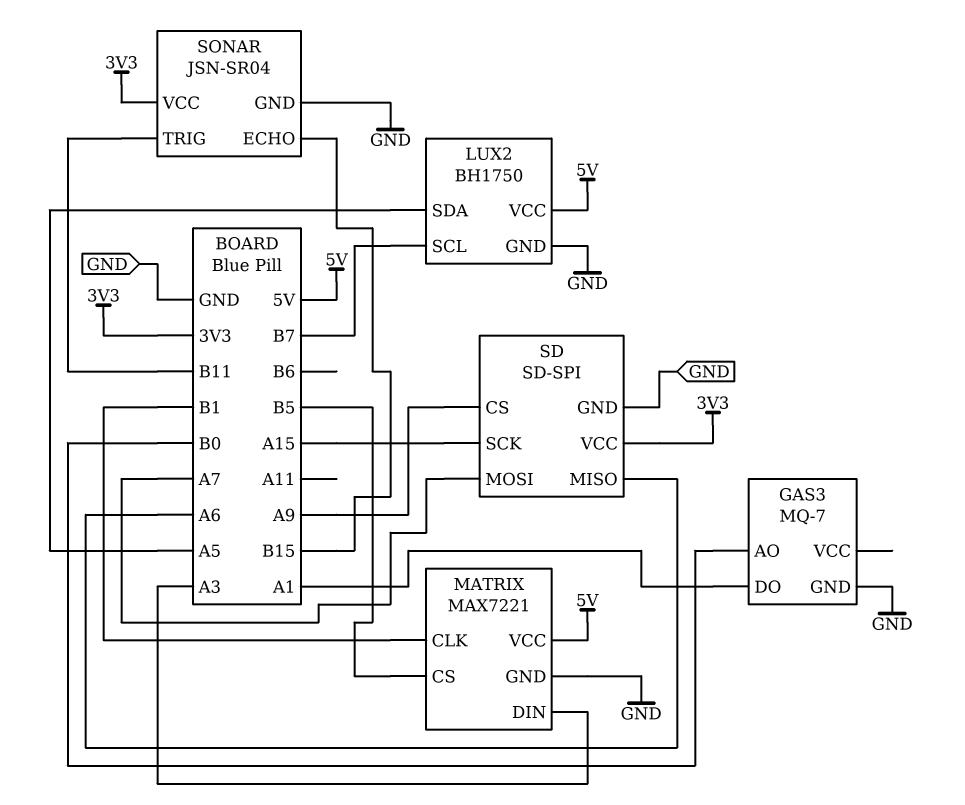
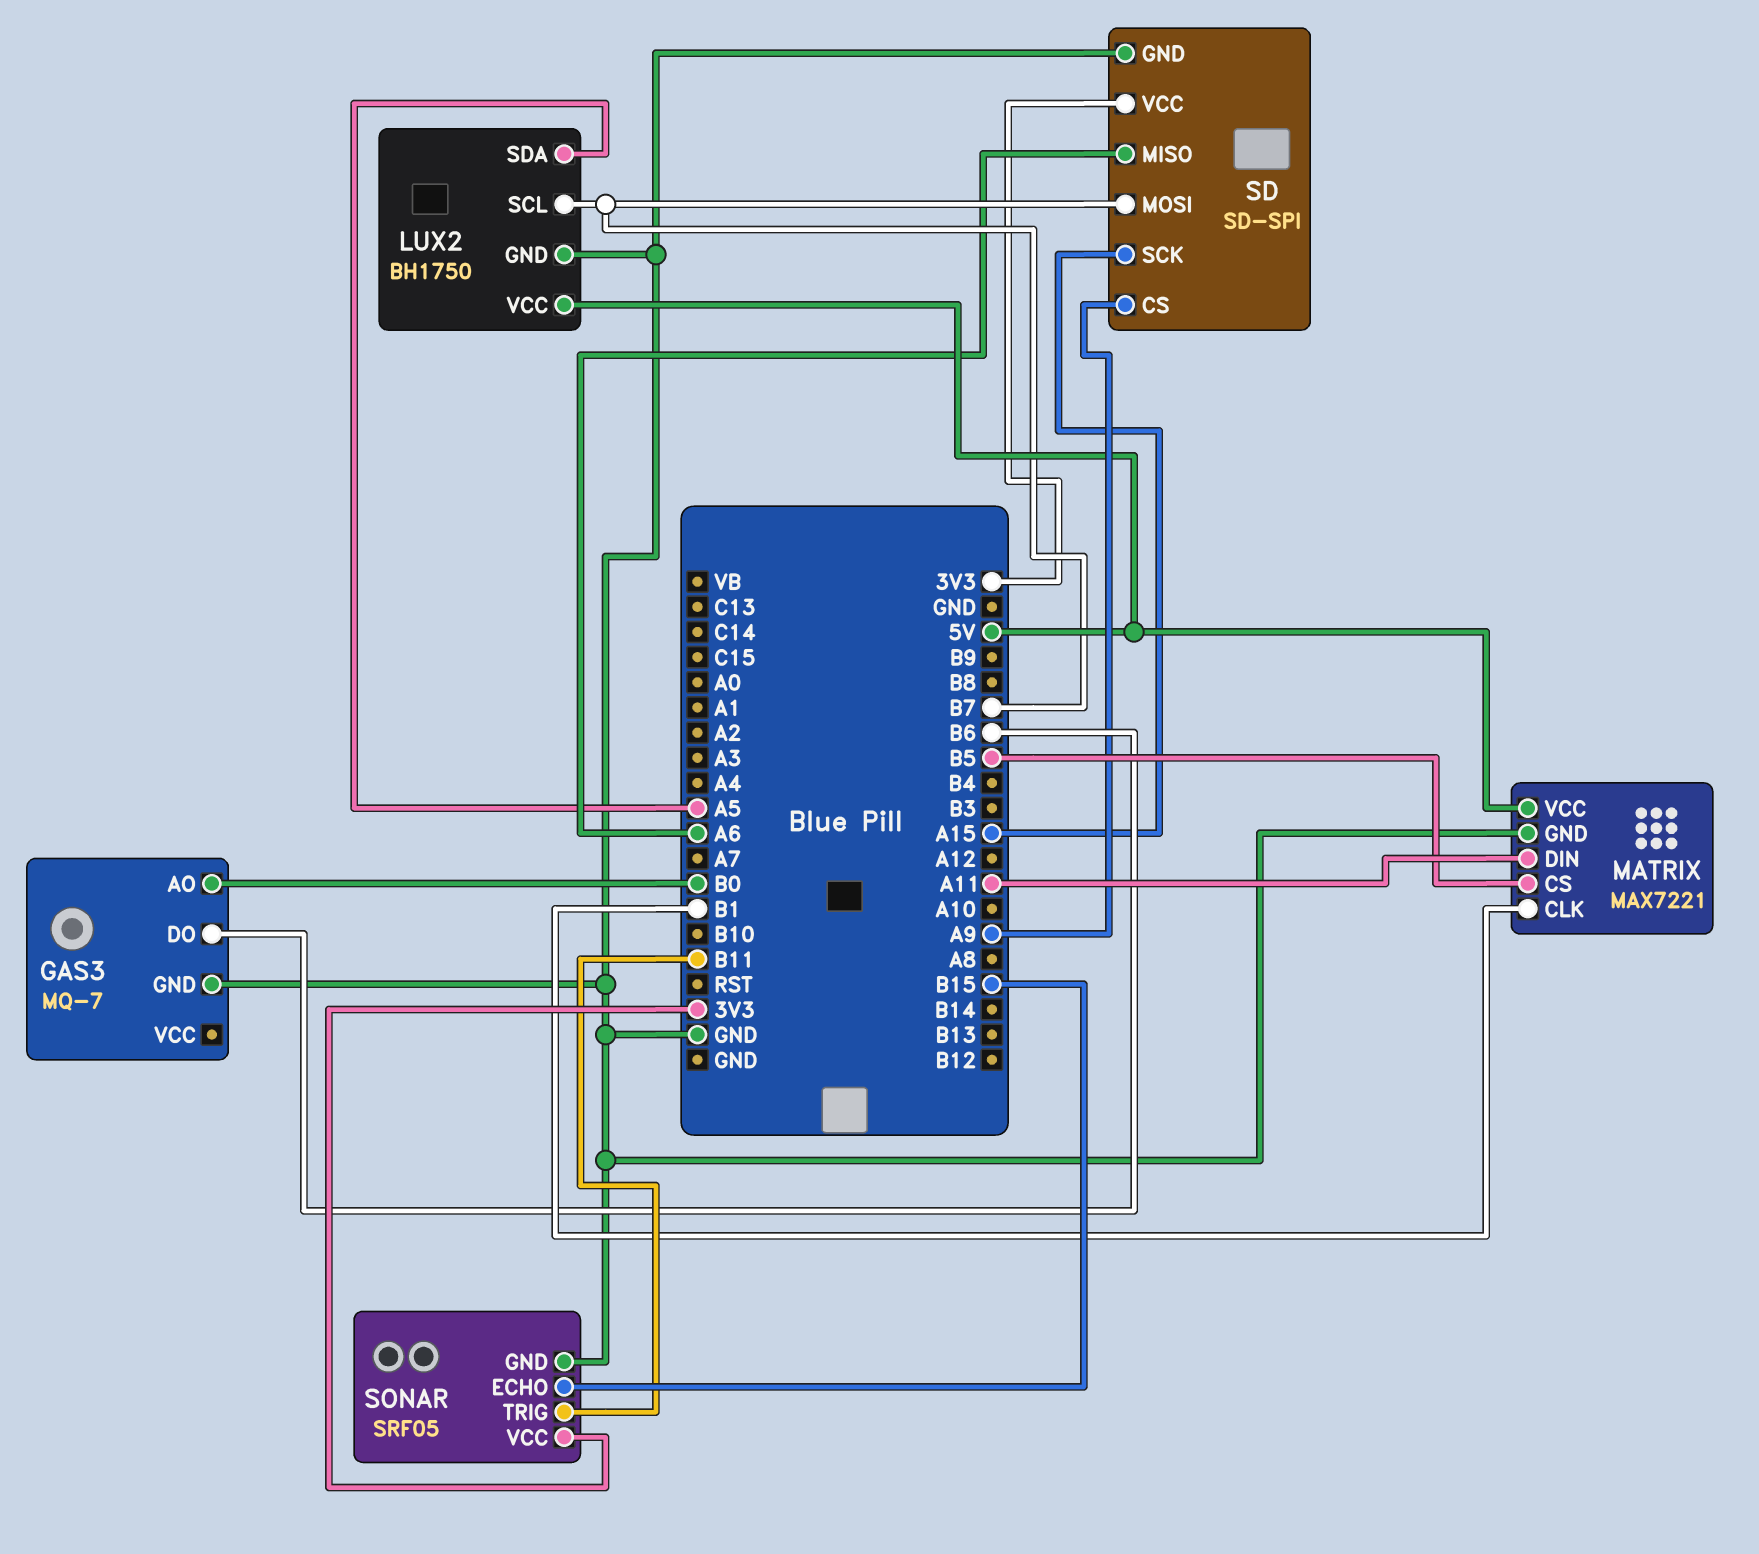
GAS3 pin DO: A1 -> B6
MATRIX pin DIN: A3 -> A11
SD pin MOSI: A7 -> B7
SONAR: JSN-SR04 -> SRF05

